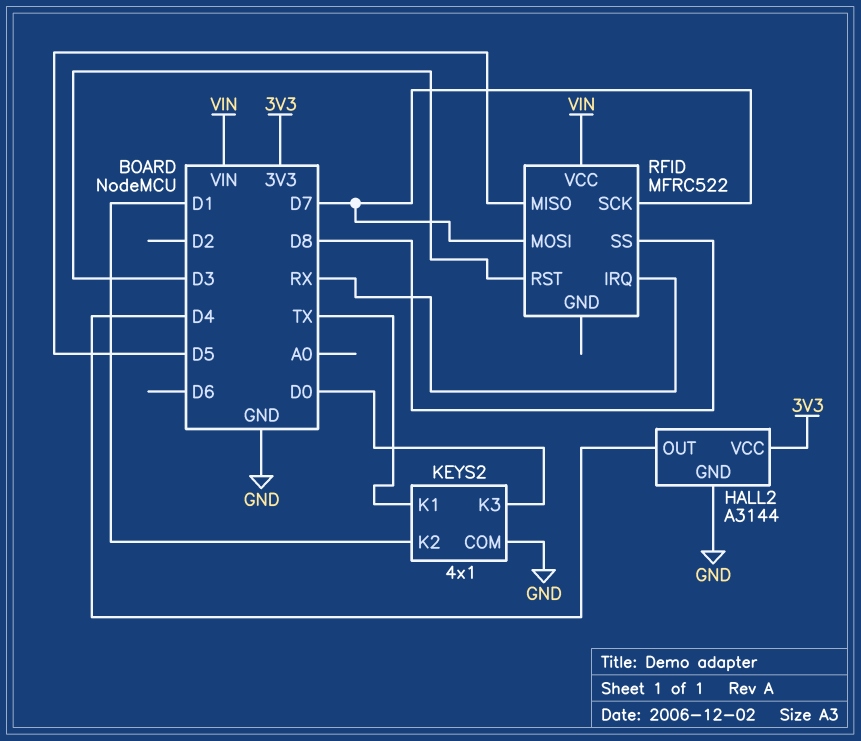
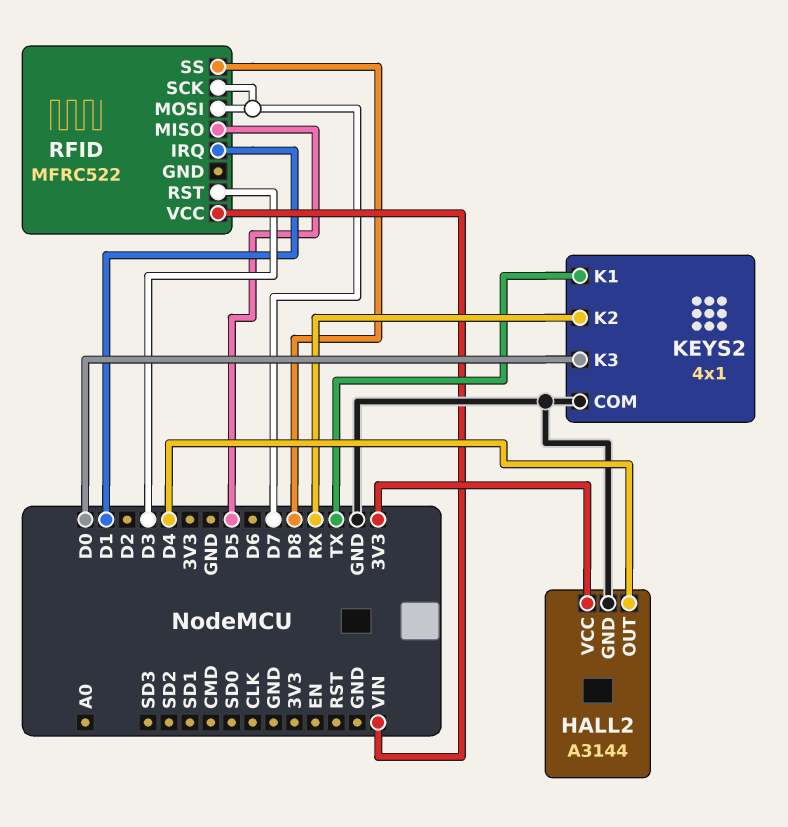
KEYS2 pin K2: D1 -> RX
RFID pin IRQ: RX -> D1

